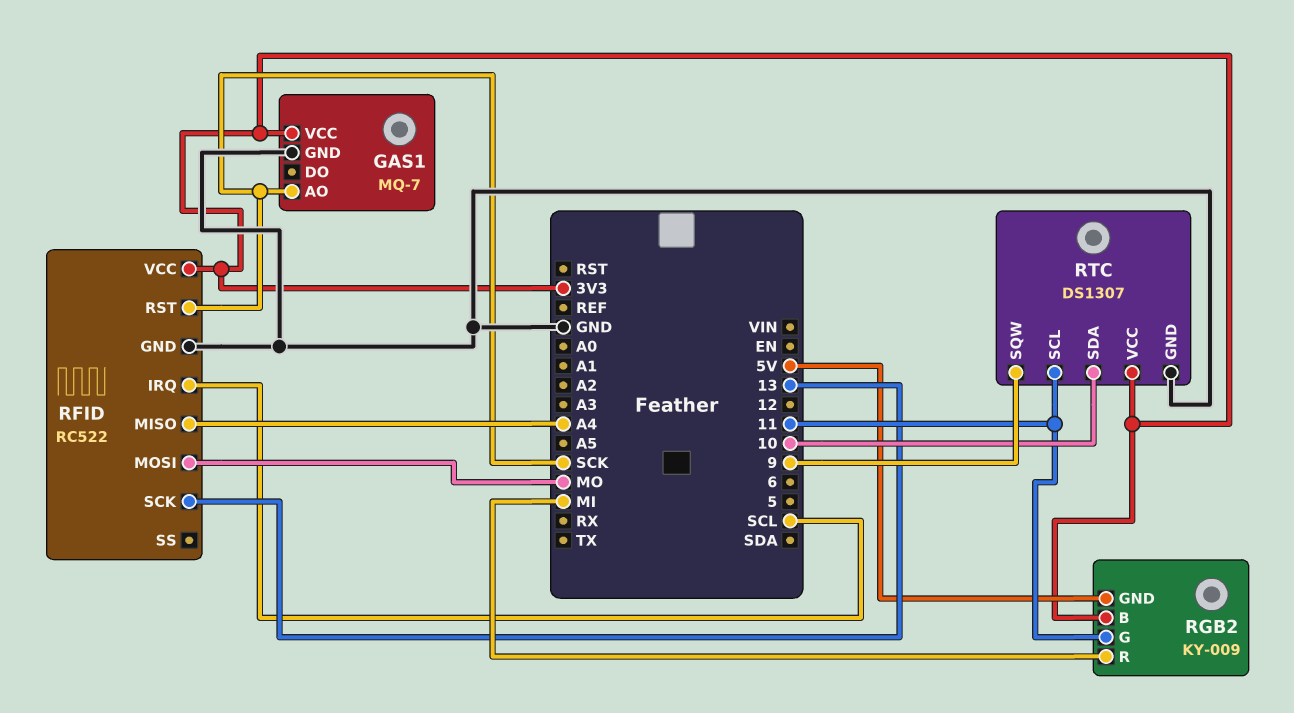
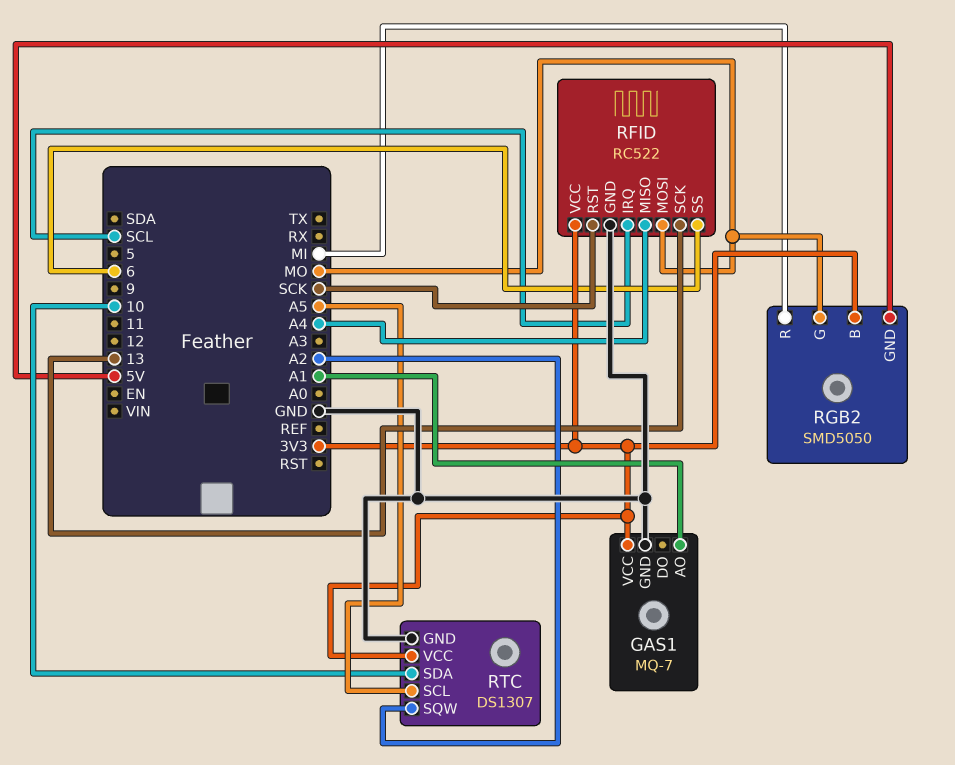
GAS1 pin AO: SCK -> A1
RFID pin SS: none -> 6
RGB2: KY-009 -> SMD5050
RGB2 pin G: 11 -> MO
RTC pin SCL: 11 -> A5
RTC pin SQW: 9 -> A2

